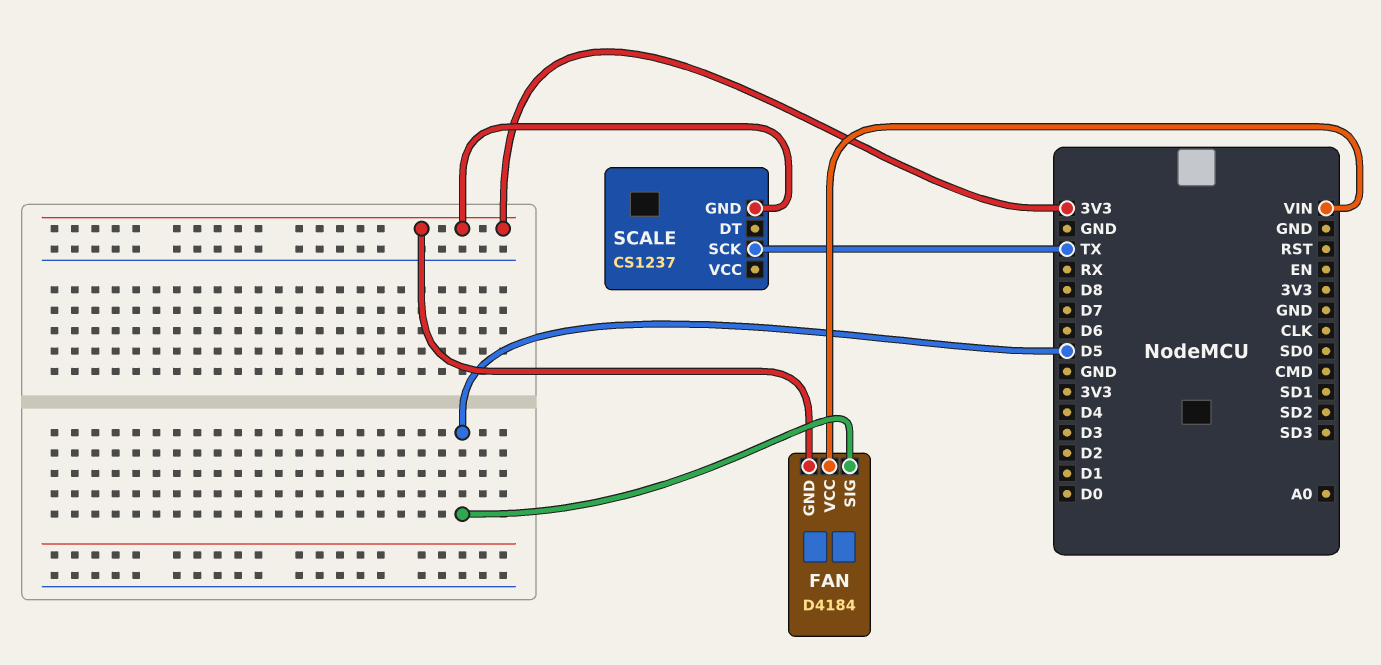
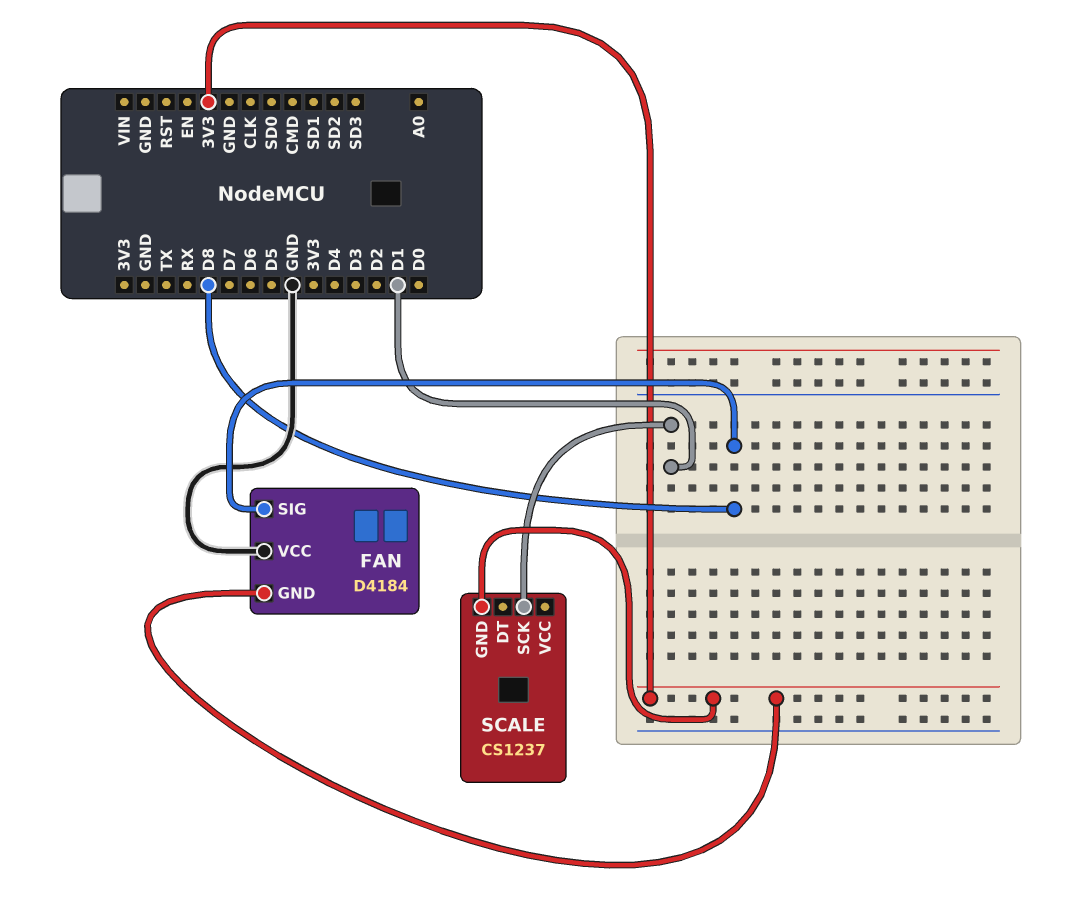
FAN pin SIG: D5 -> D8
FAN pin VCC: VIN -> GND
SCALE pin SCK: TX -> D1

